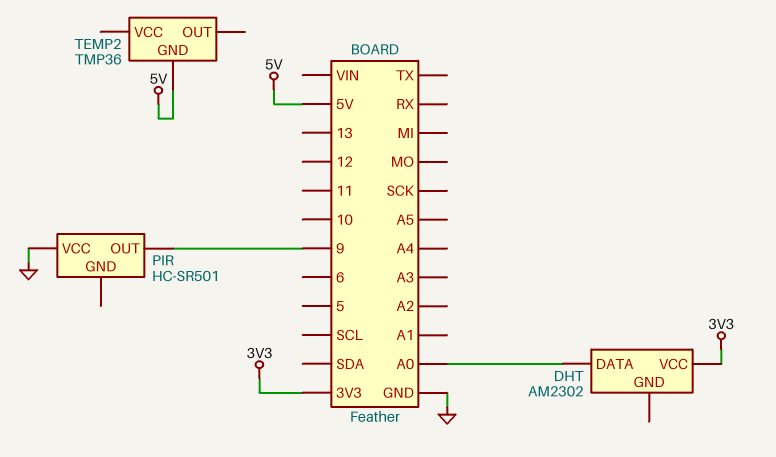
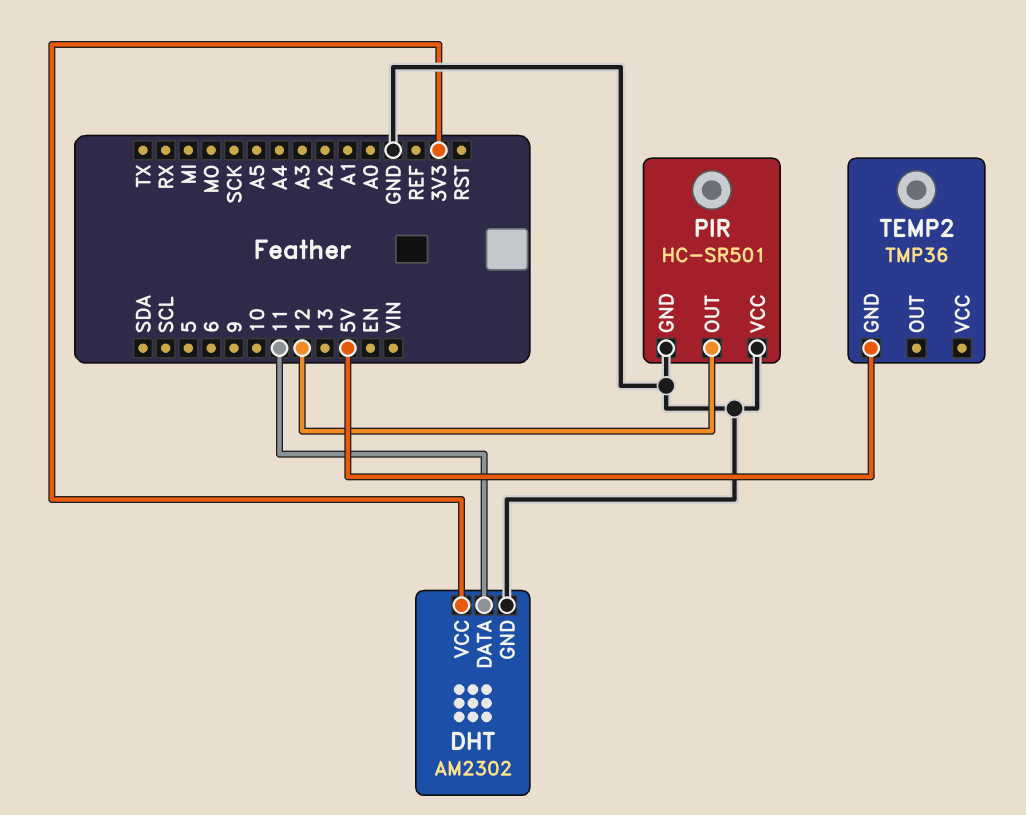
DHT pin DATA: A0 -> 11
DHT pin GND: none -> GND
PIR pin GND: none -> GND
PIR pin OUT: 9 -> 12

